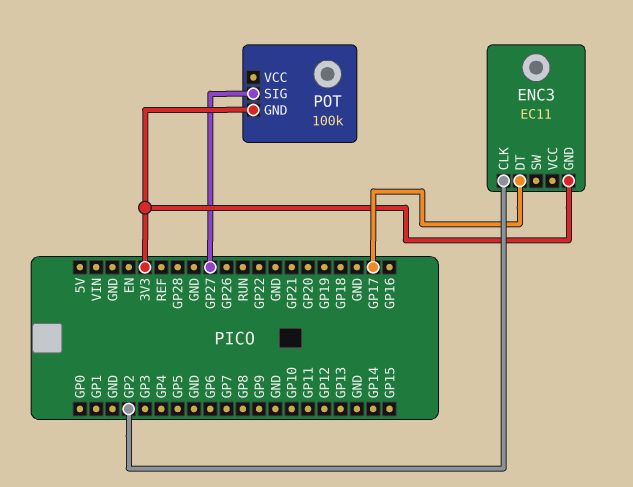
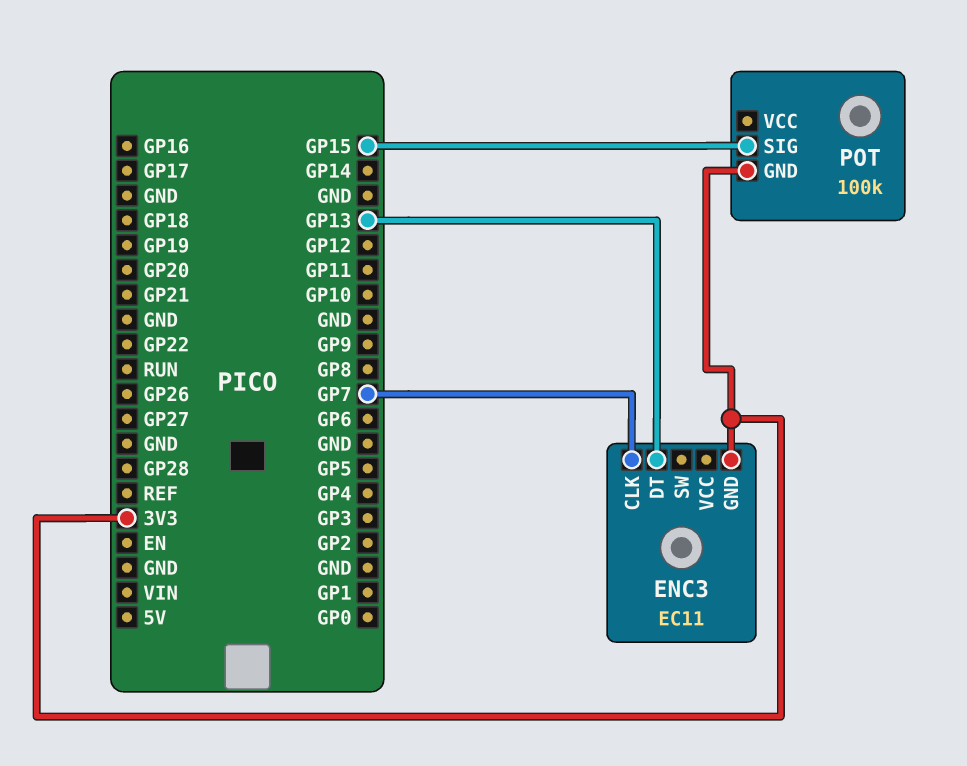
ENC3 pin CLK: GP2 -> GP7
ENC3 pin DT: GP17 -> GP13
POT pin SIG: GP27 -> GP15

